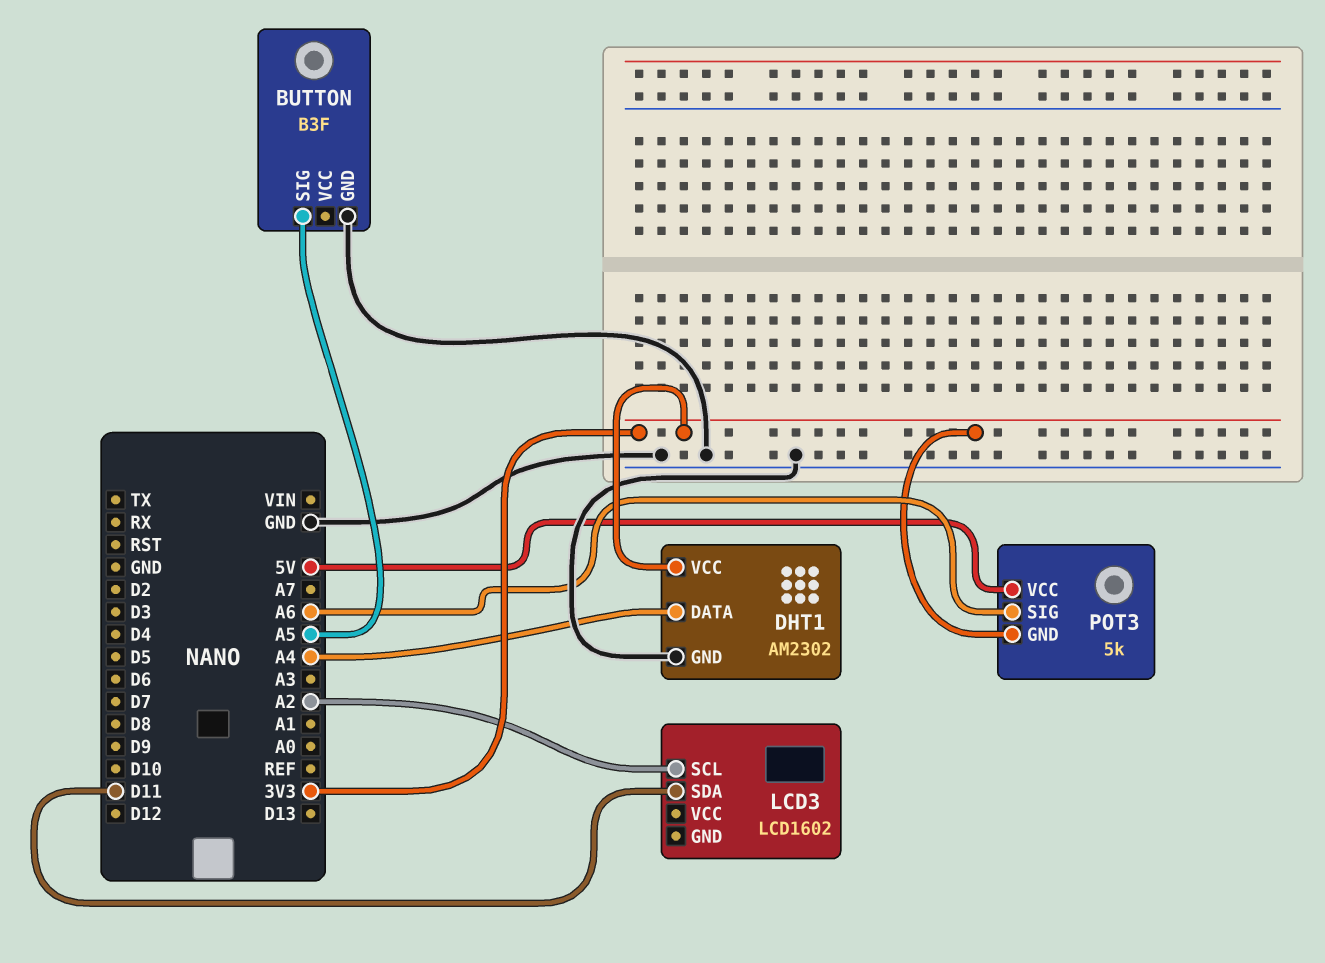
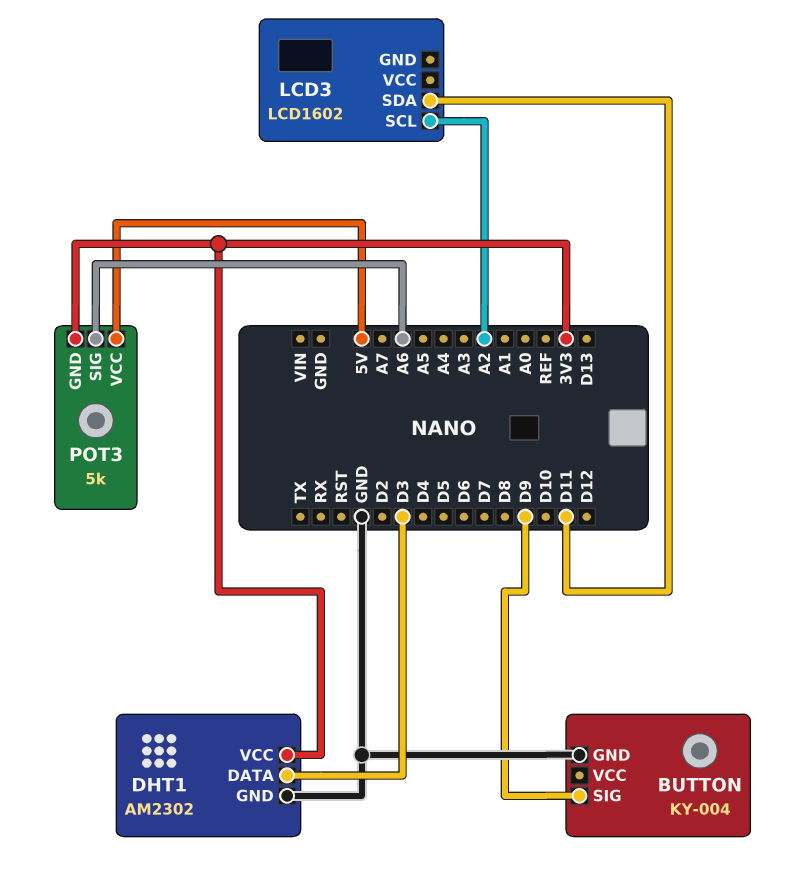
BUTTON: B3F -> KY-004
BUTTON pin SIG: A5 -> D9
DHT1 pin DATA: A4 -> D3

